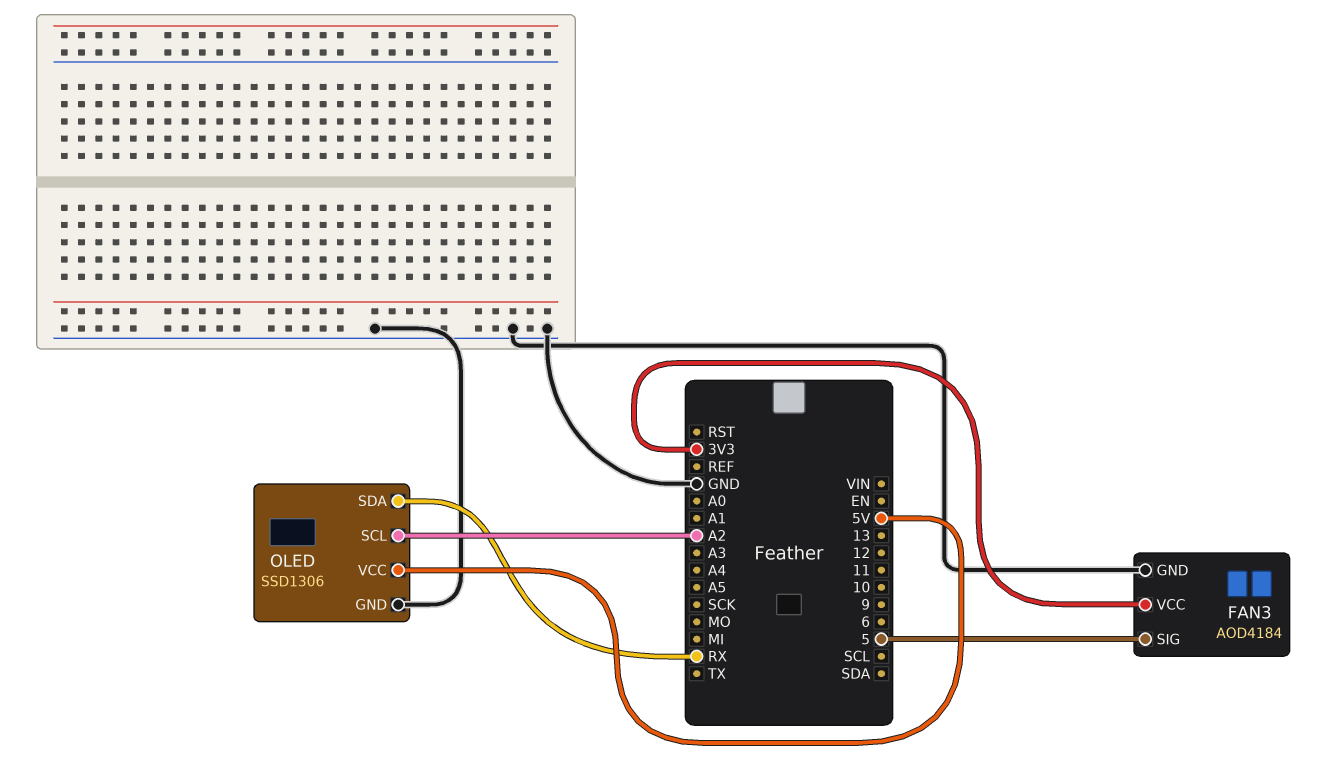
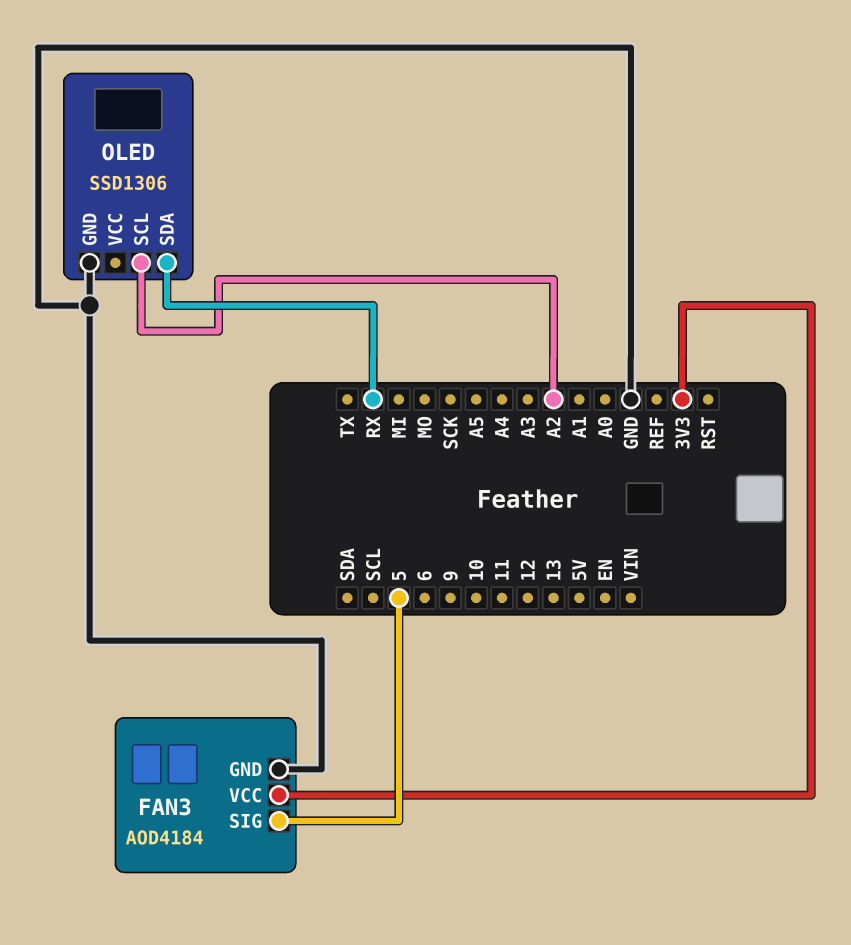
OLED pin VCC: 5V -> none

